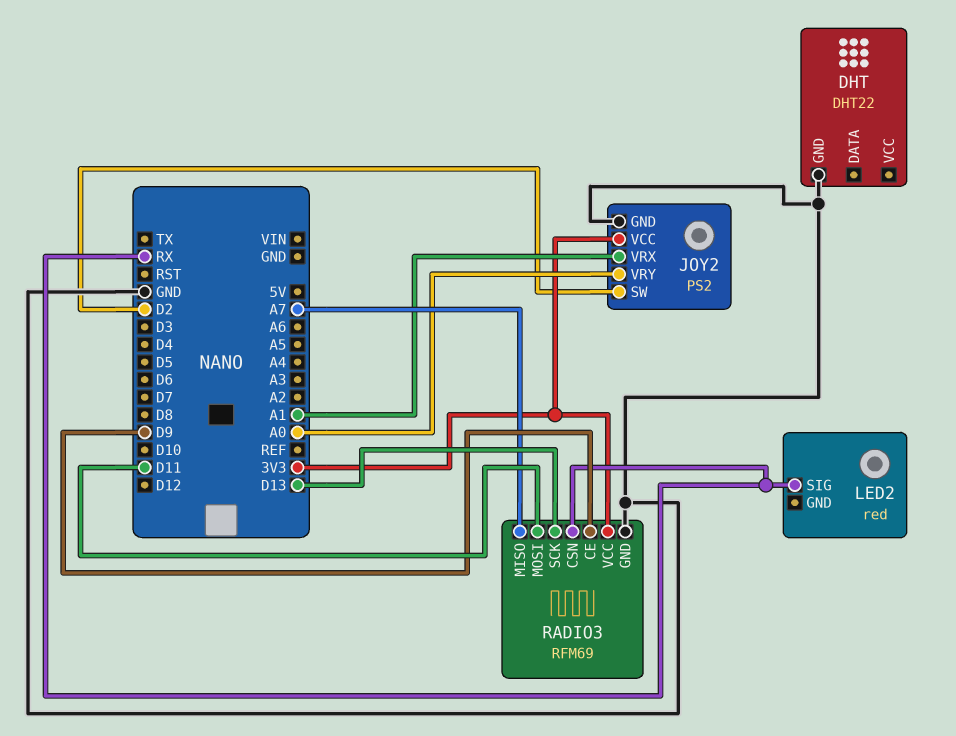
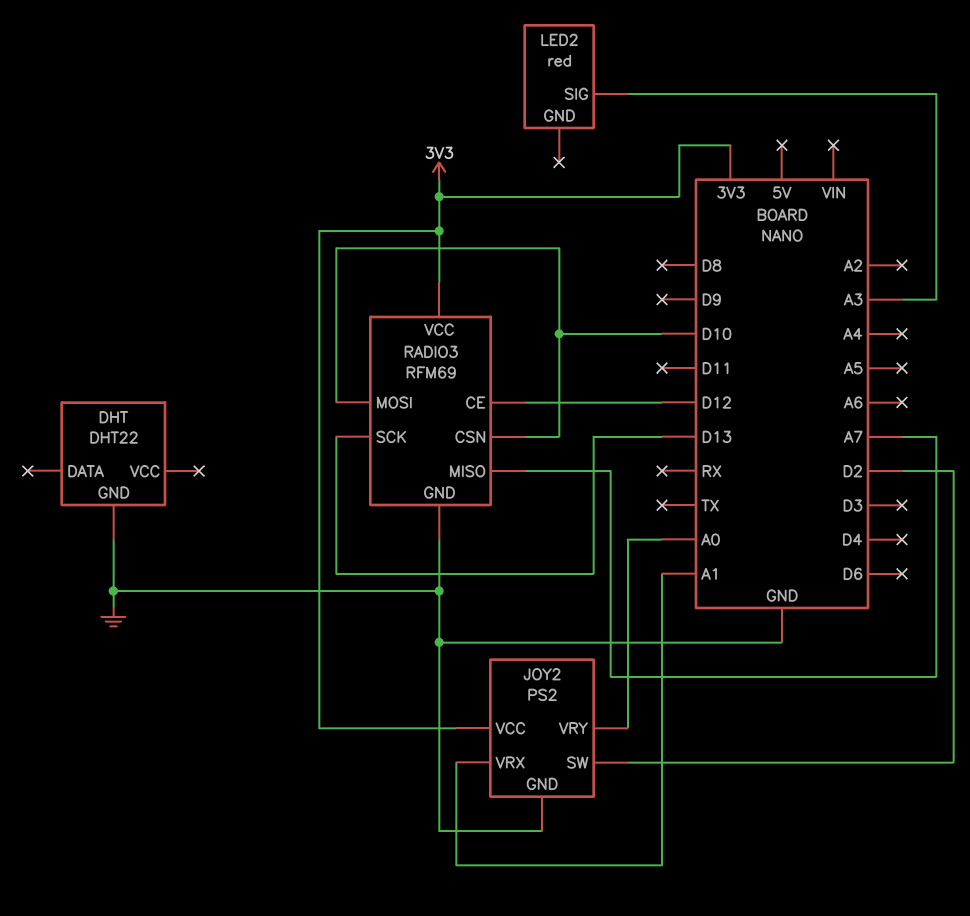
LED2 pin SIG: RX -> A3
RADIO3 pin CE: D9 -> D12
RADIO3 pin CSN: RX -> D10
RADIO3 pin MOSI: D11 -> D10

